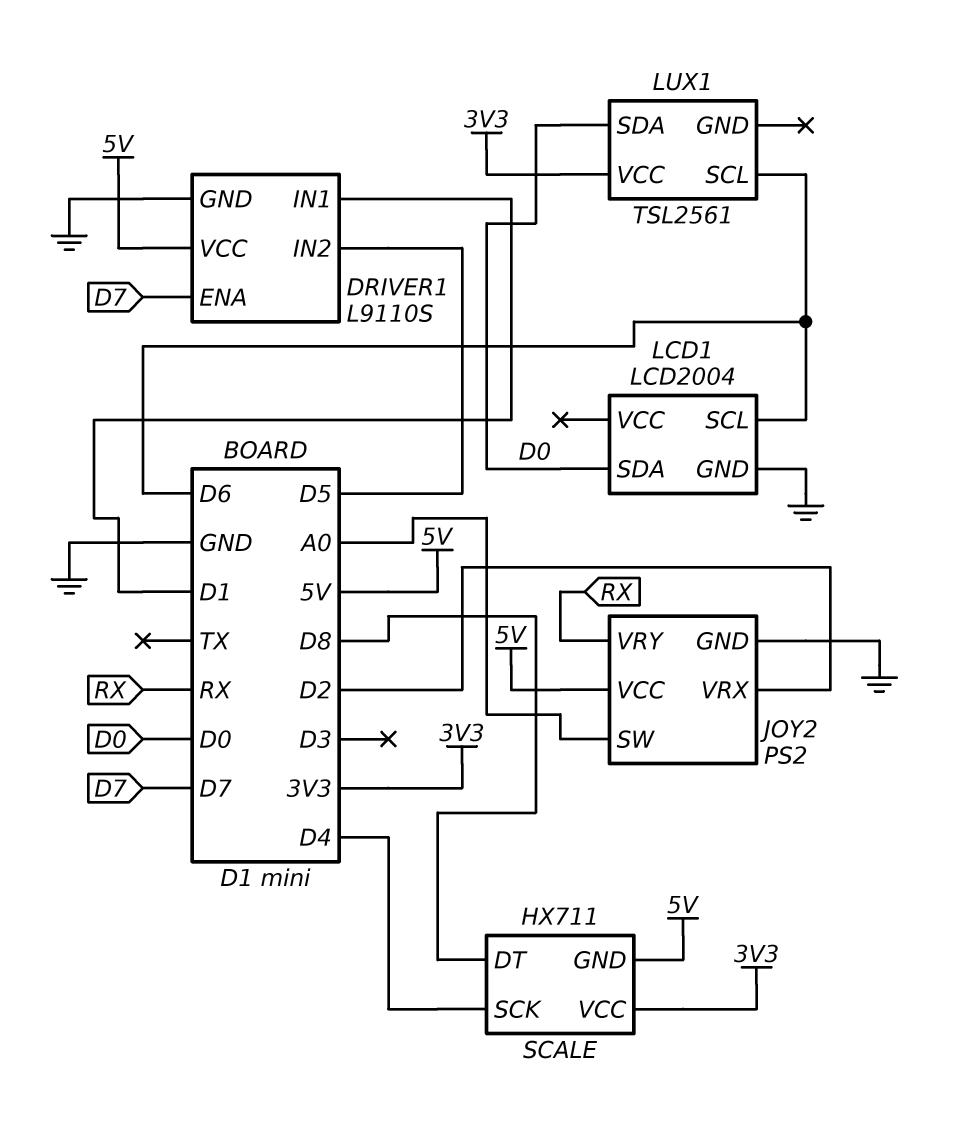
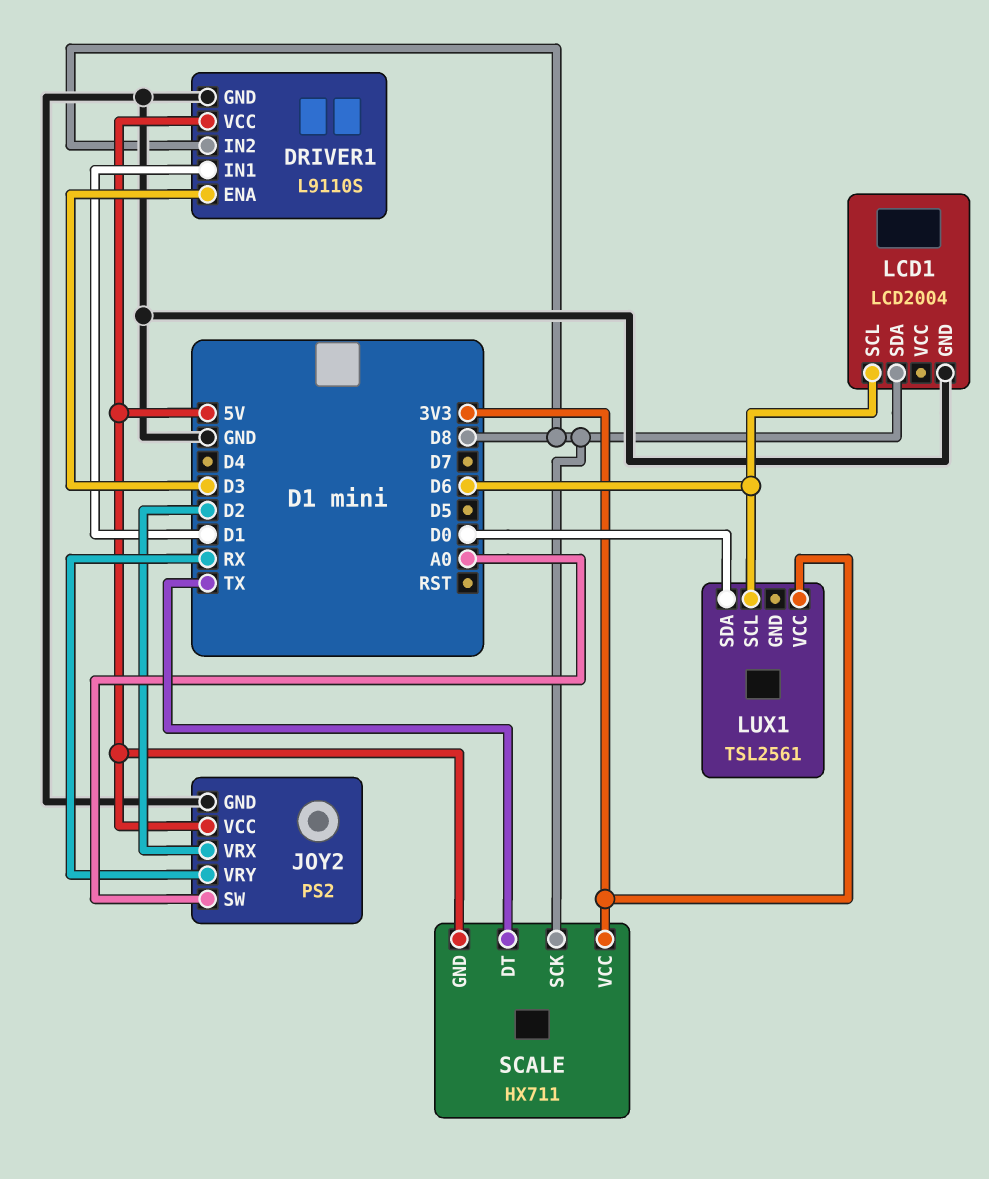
DRIVER1 pin ENA: D7 -> D3
DRIVER1 pin IN2: D5 -> D8
LCD1 pin SDA: D0 -> D8
SCALE pin DT: D8 -> TX
SCALE pin SCK: D4 -> D8

